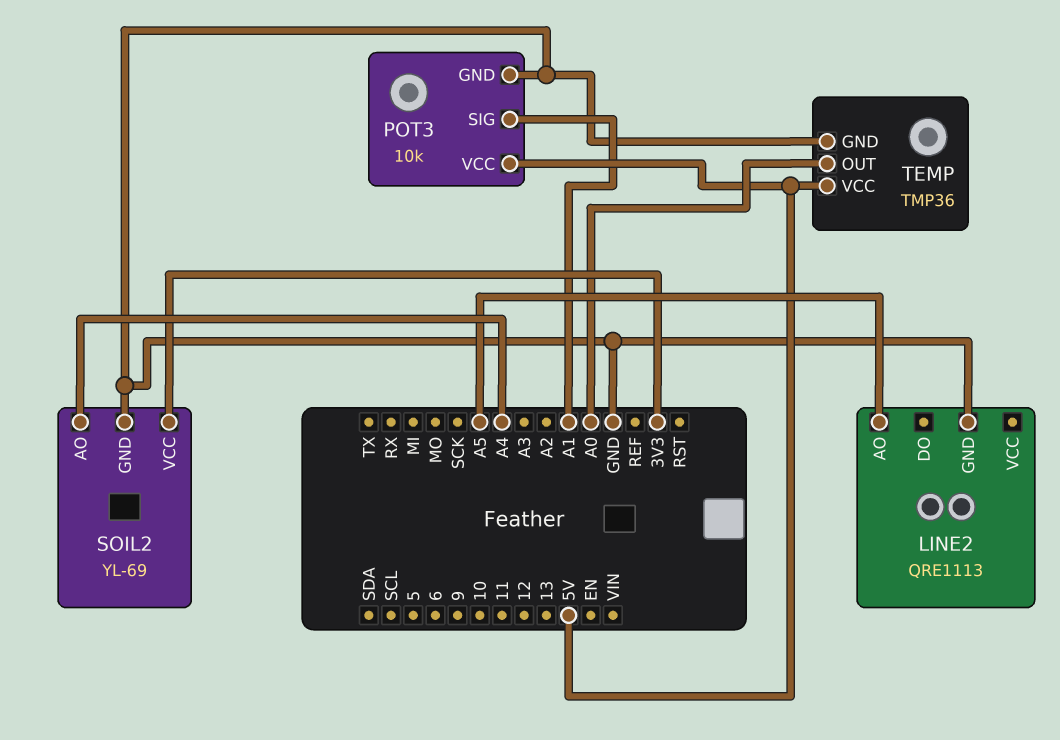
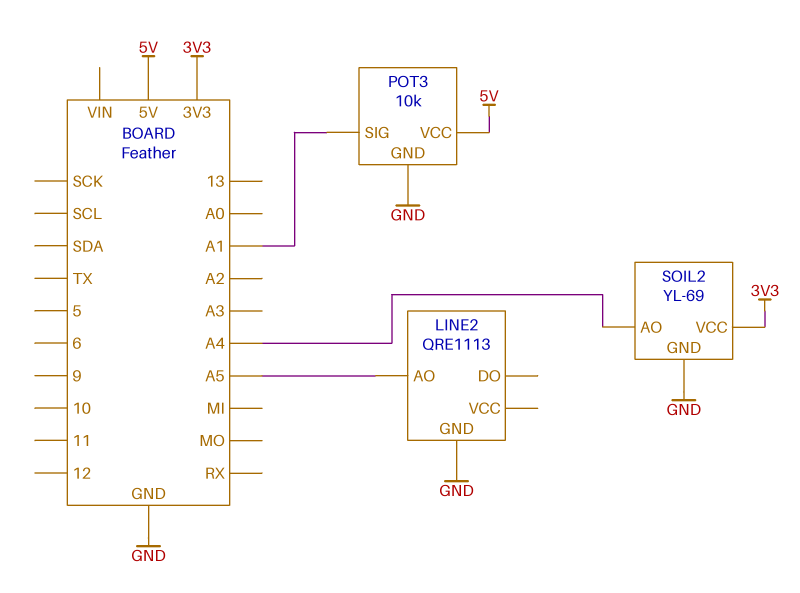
TEMP: TMP36 -> none
TEMP pin GND: GND -> none
TEMP pin OUT: A0 -> none
TEMP pin VCC: 5V -> none

